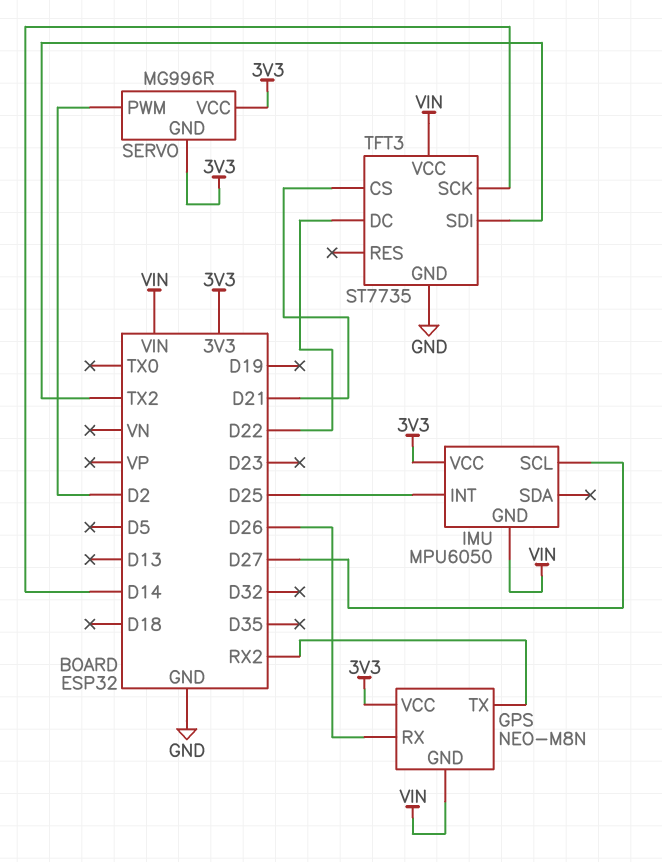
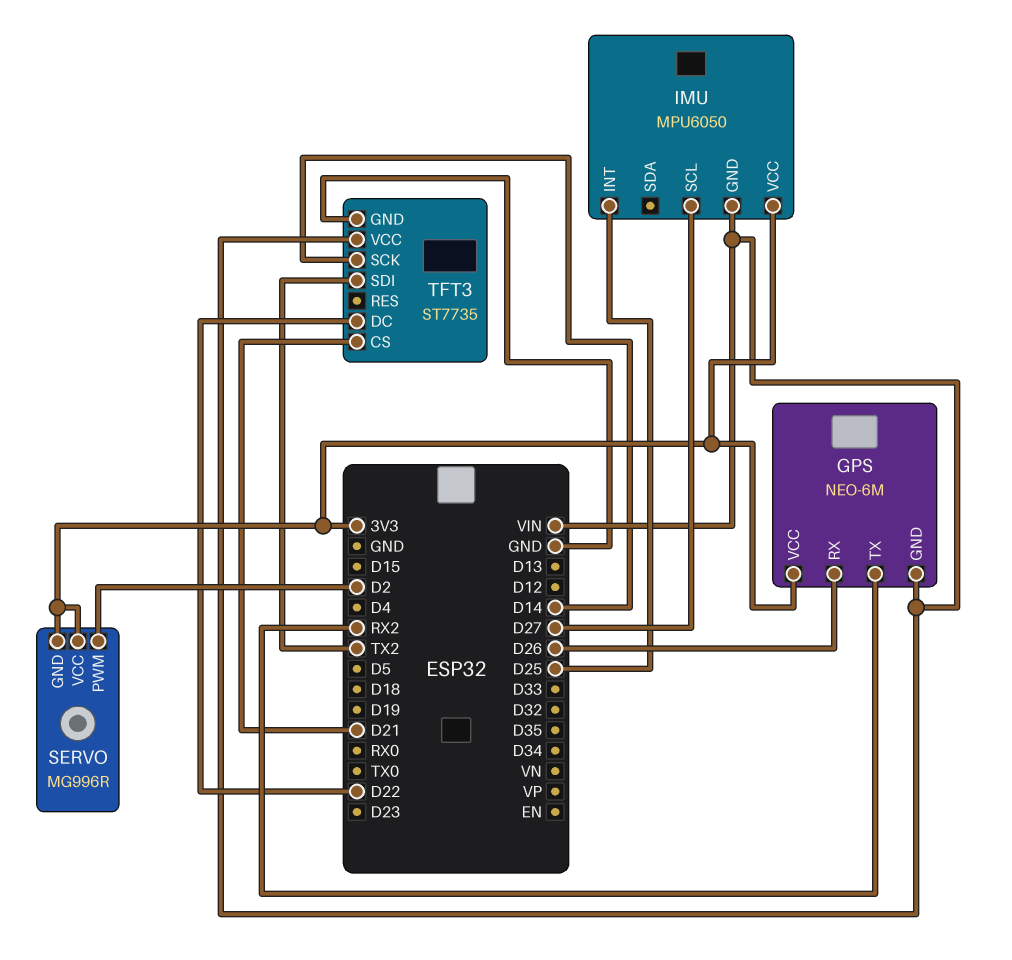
GPS: NEO-M8N -> NEO-6M

